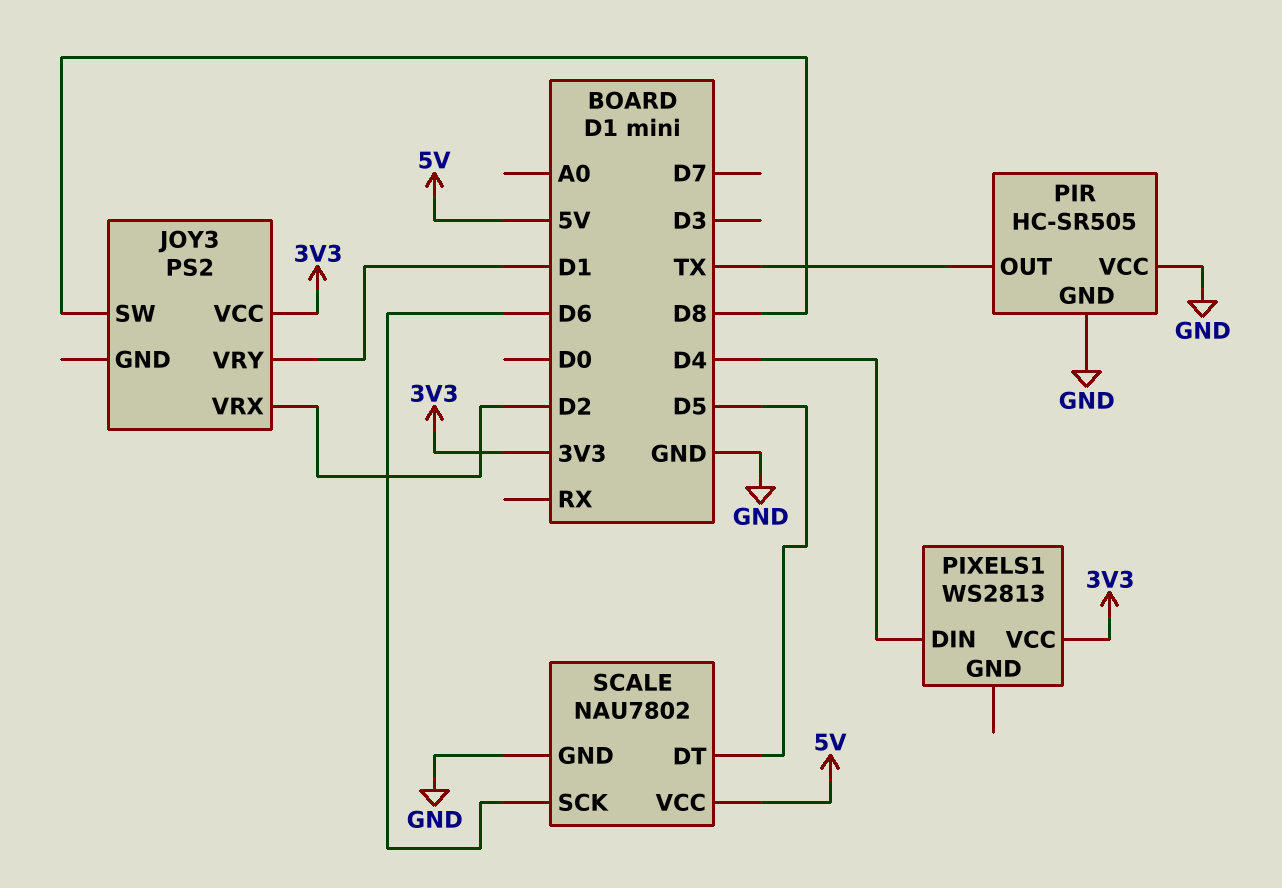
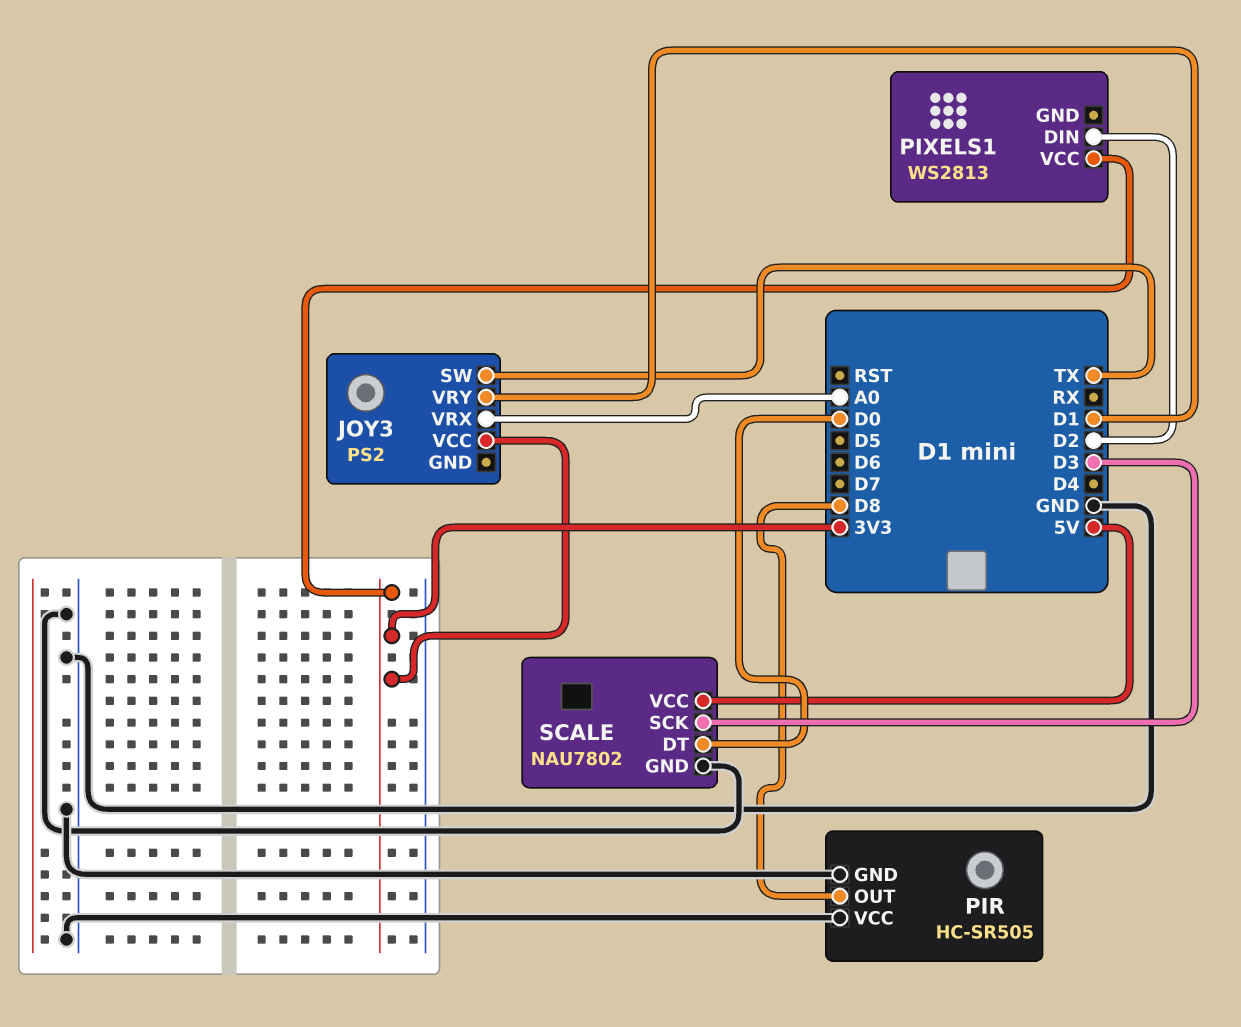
JOY3 pin SW: D8 -> TX
JOY3 pin VRX: D2 -> A0
PIR pin OUT: TX -> D8
PIXELS1 pin DIN: D4 -> D2
SCALE pin DT: D5 -> D0
SCALE pin SCK: D6 -> D3

